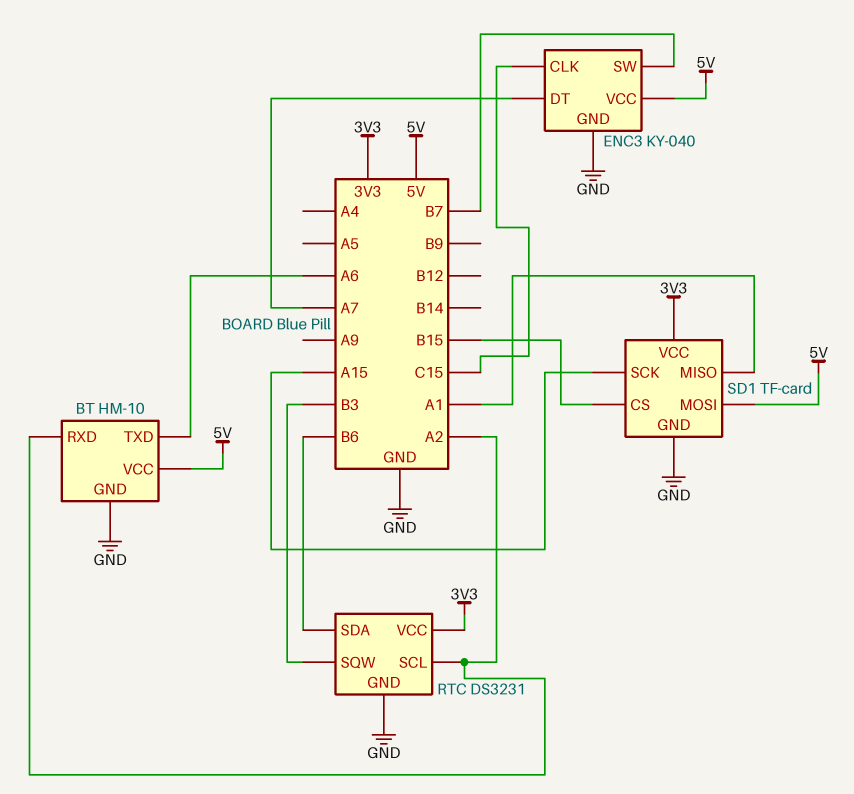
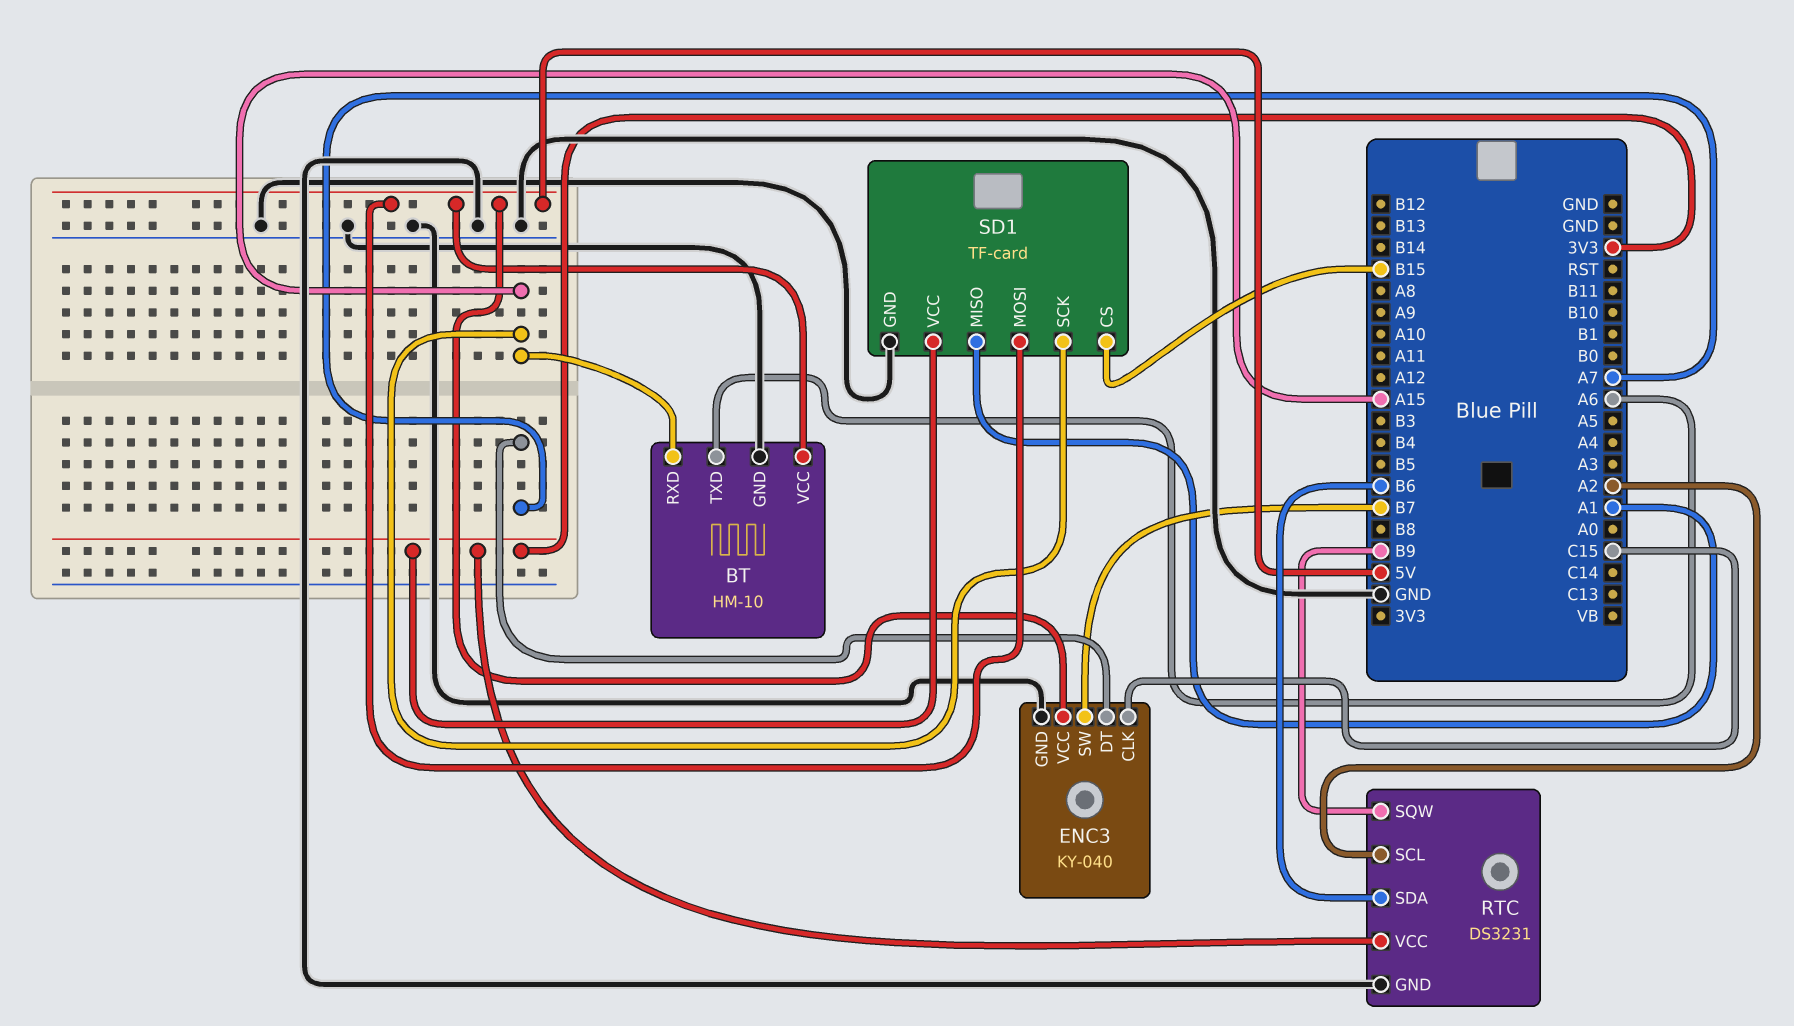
BT pin RXD: A2 -> A15
RTC pin SQW: B3 -> B9

